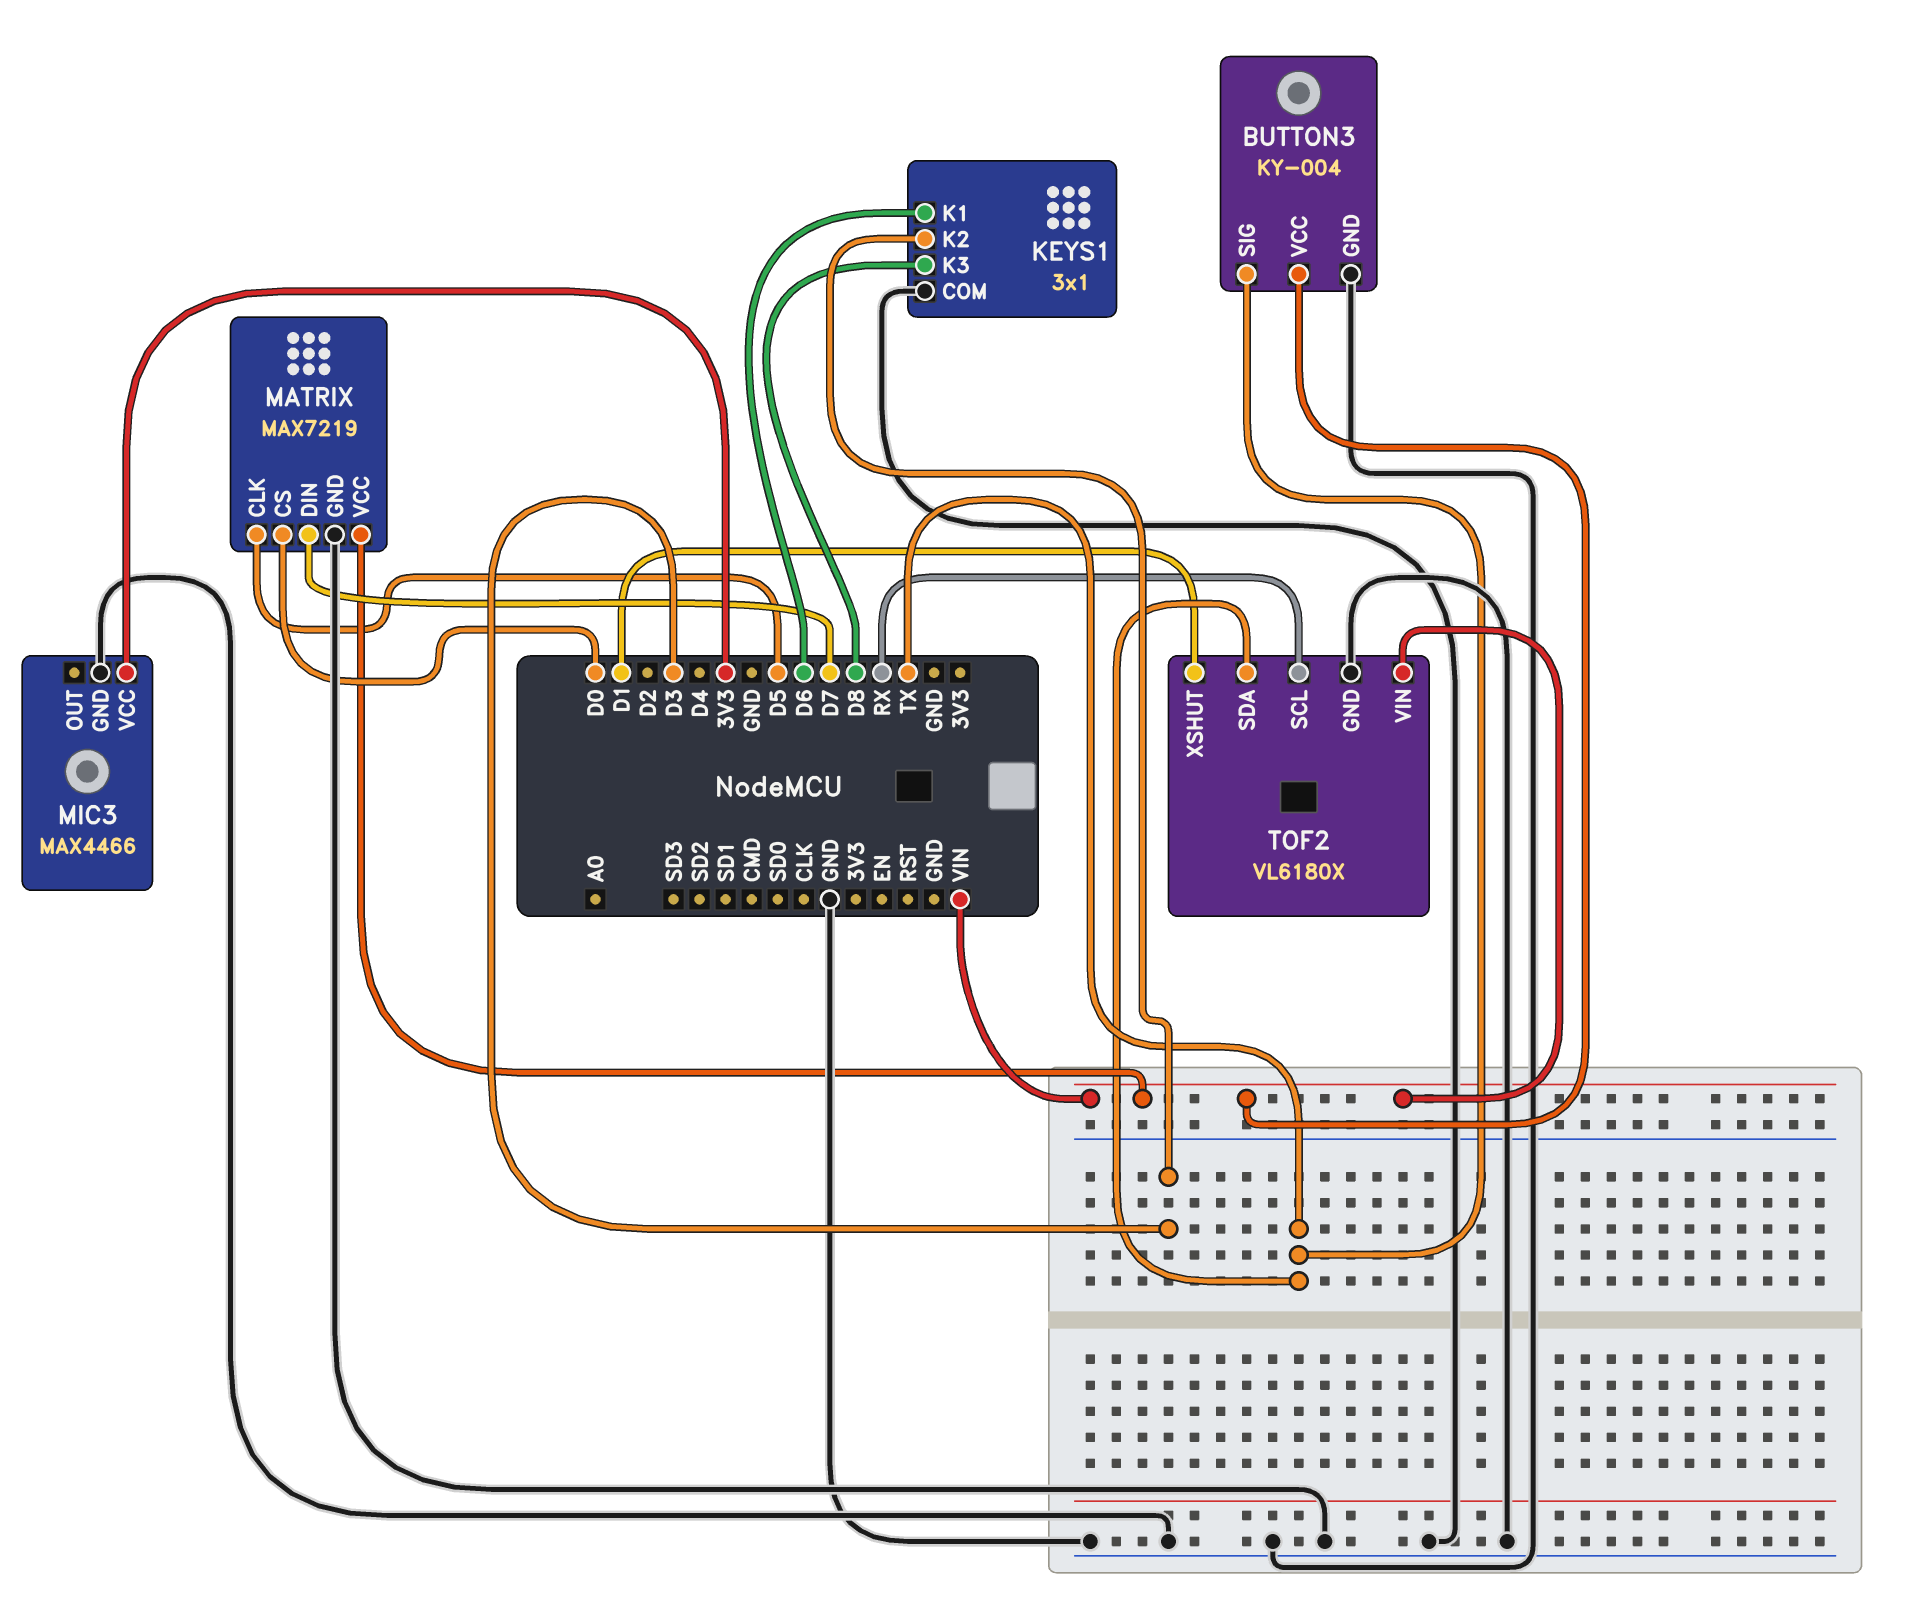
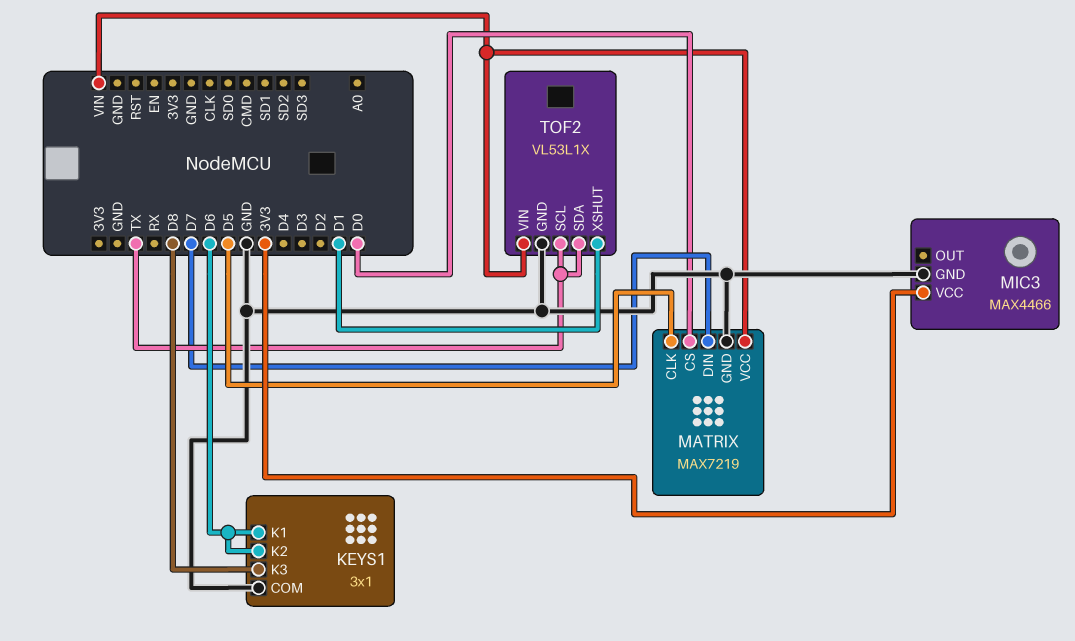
BUTTON3: KY-004 -> none
BUTTON3 pin GND: GND -> none
BUTTON3 pin SIG: TX -> none
BUTTON3 pin VCC: VIN -> none
KEYS1 pin K2: D3 -> D6
TOF2: VL6180X -> VL53L1X
TOF2 pin SCL: RX -> TX

